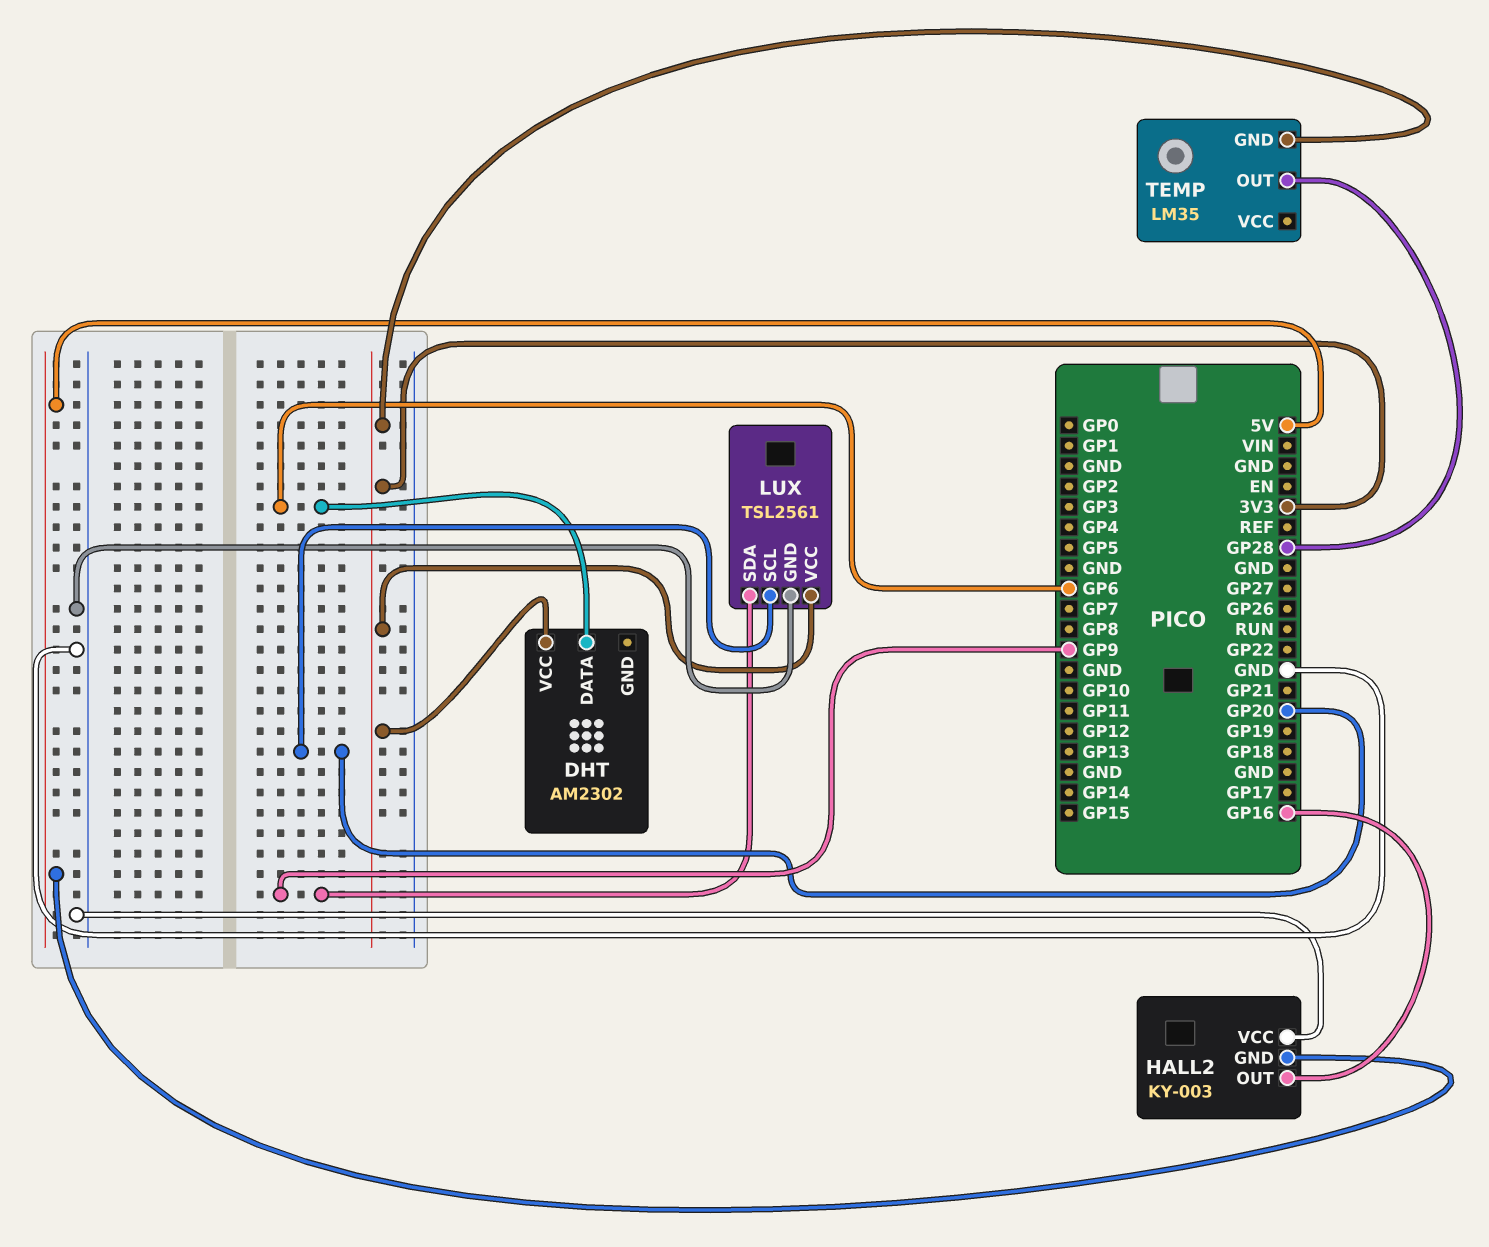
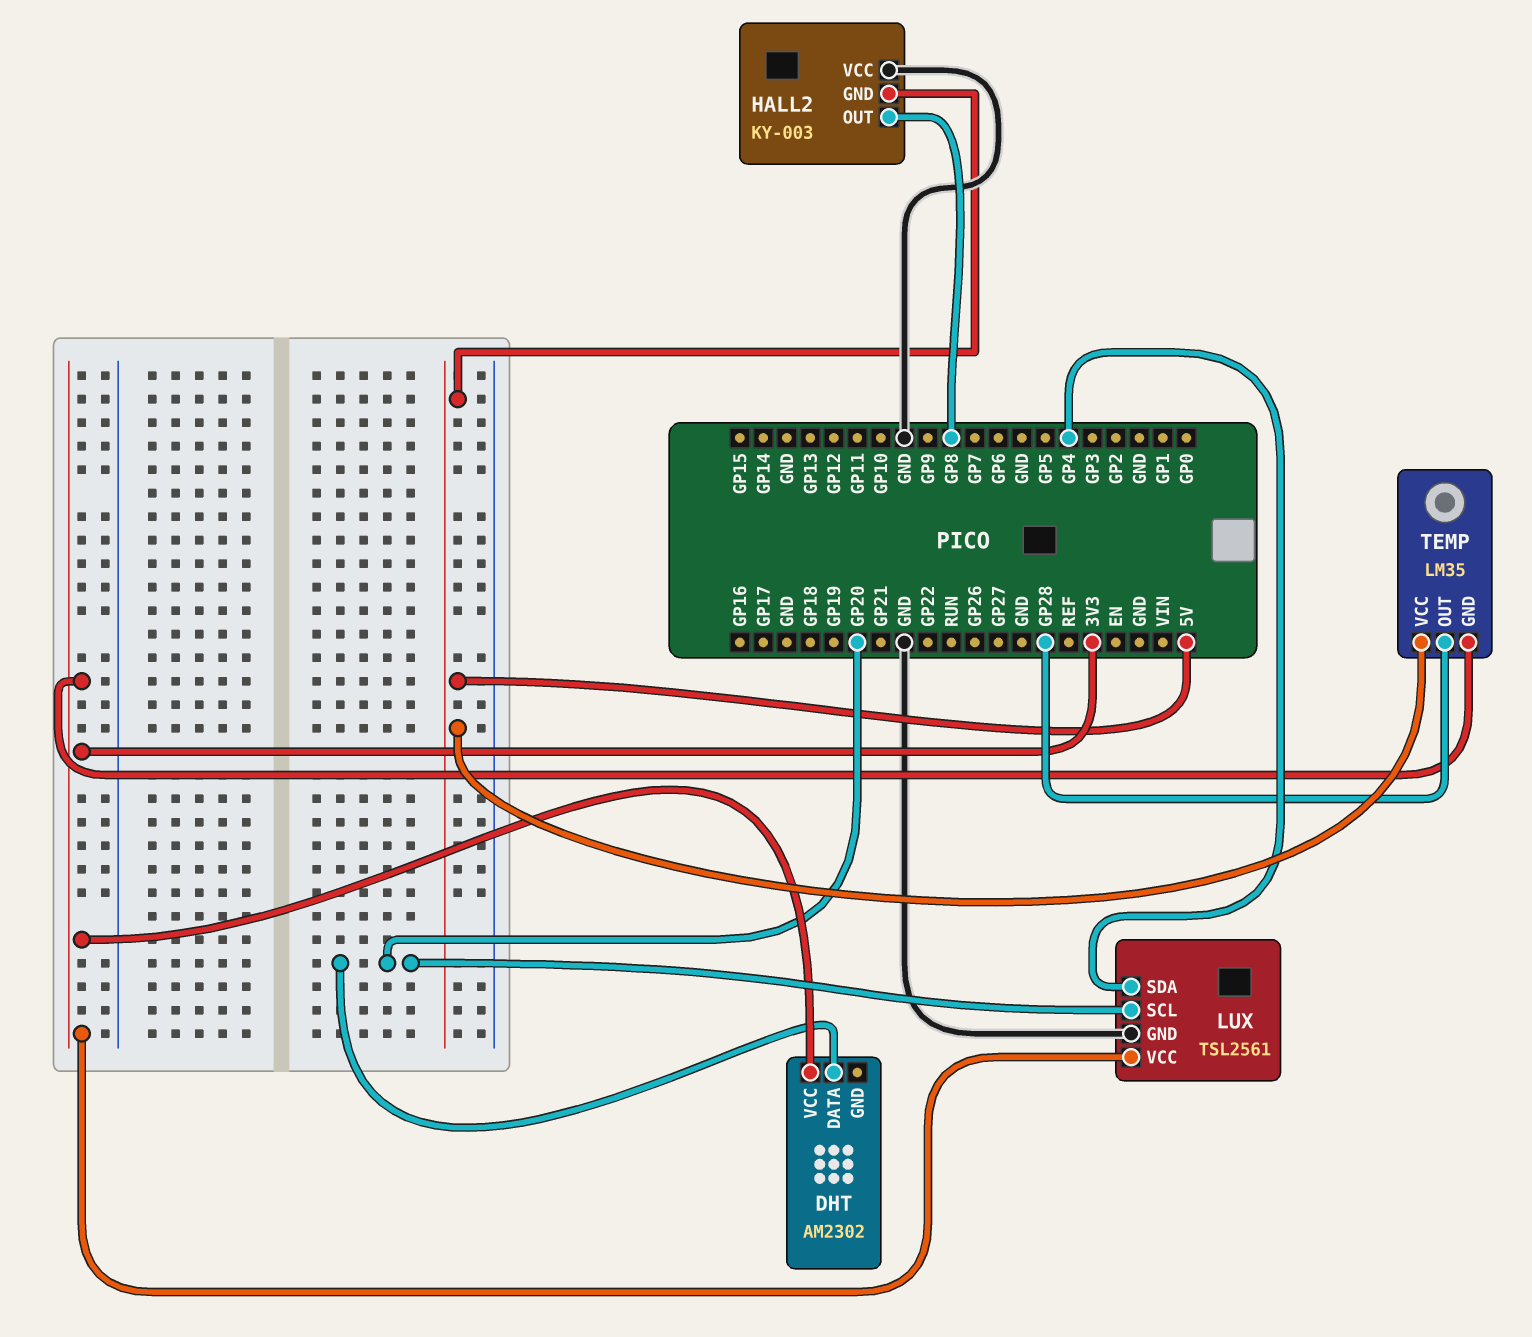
DHT pin DATA: GP6 -> GP20
HALL2 pin OUT: GP16 -> GP8
LUX pin SDA: GP9 -> GP4
TEMP pin VCC: none -> 5V

